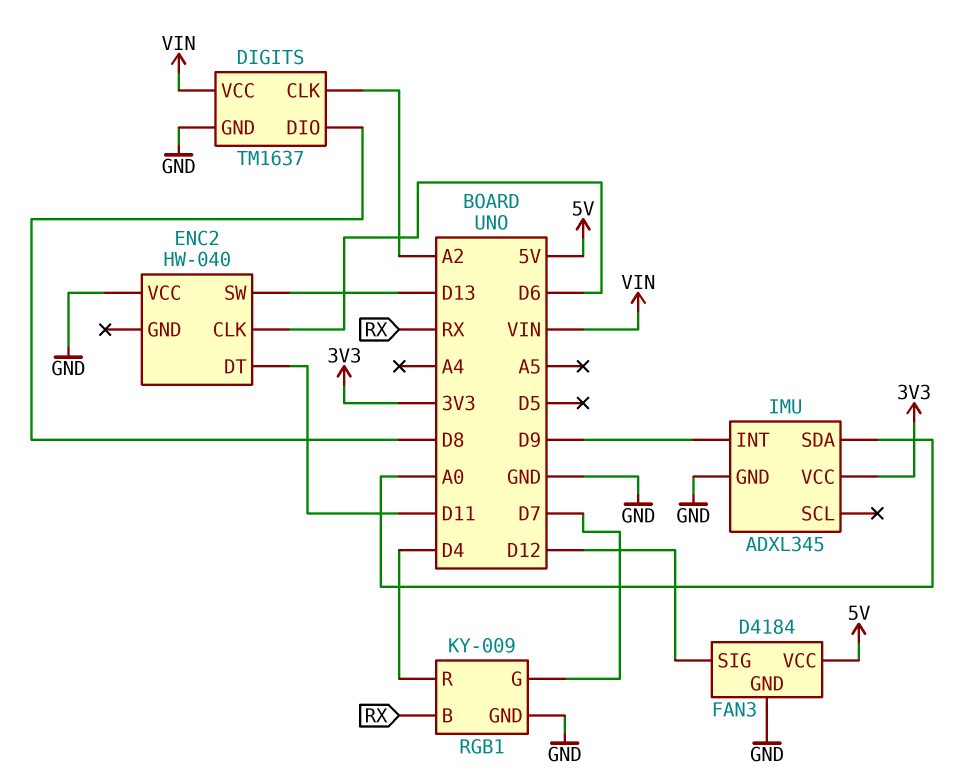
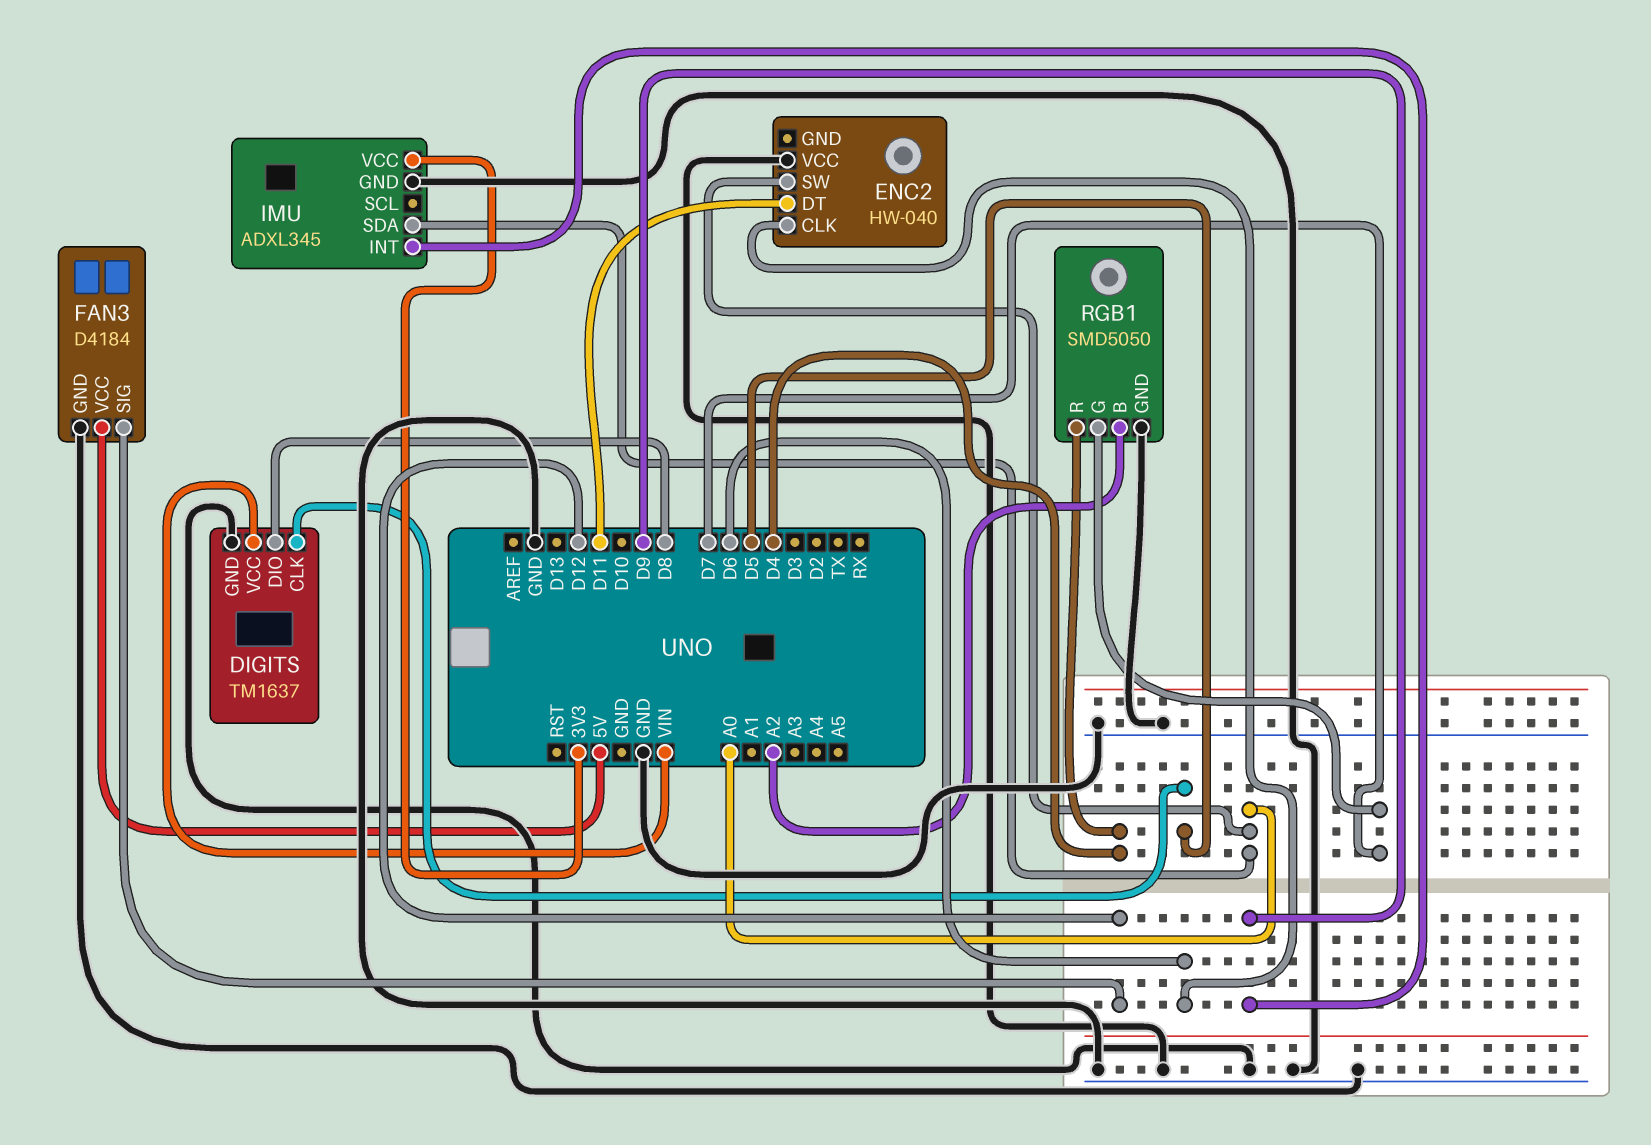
DIGITS pin CLK: A2 -> D5
ENC2 pin SW: D13 -> A0
RGB1: KY-009 -> SMD5050
RGB1 pin B: RX -> A2

